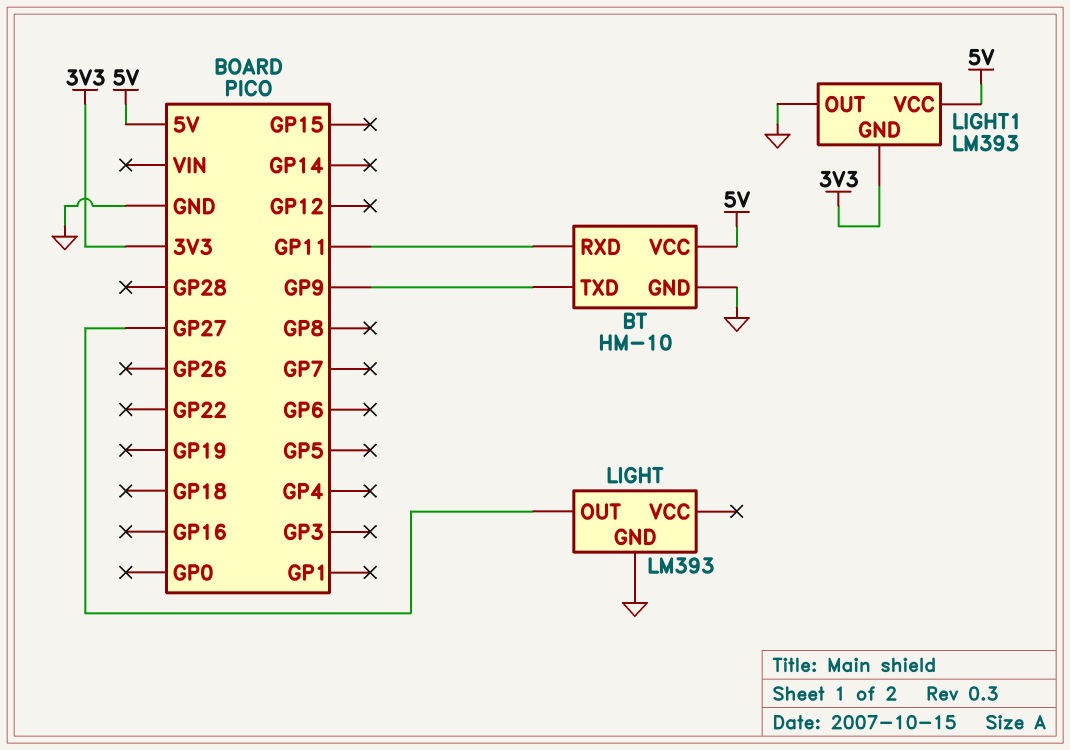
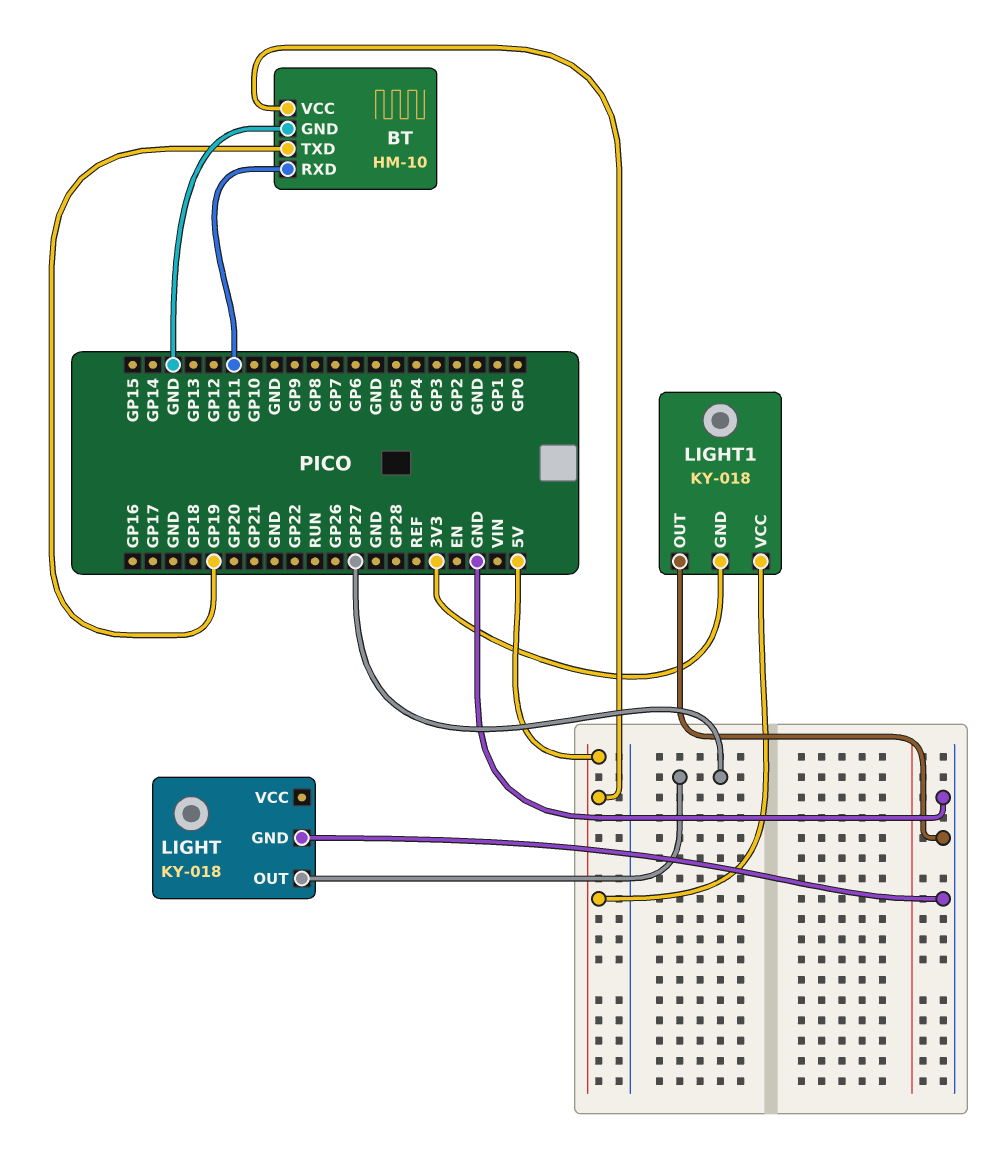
BT pin TXD: GP9 -> GP19
LIGHT: LM393 -> KY-018
LIGHT1: LM393 -> KY-018

